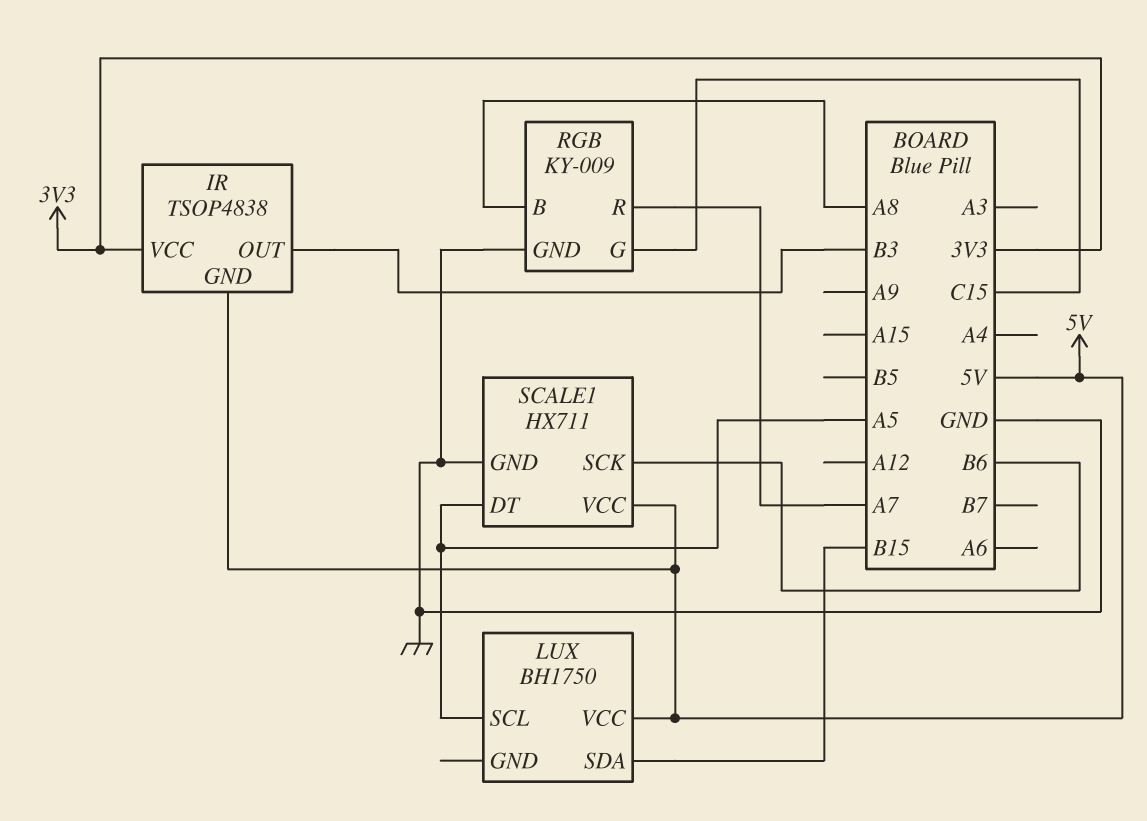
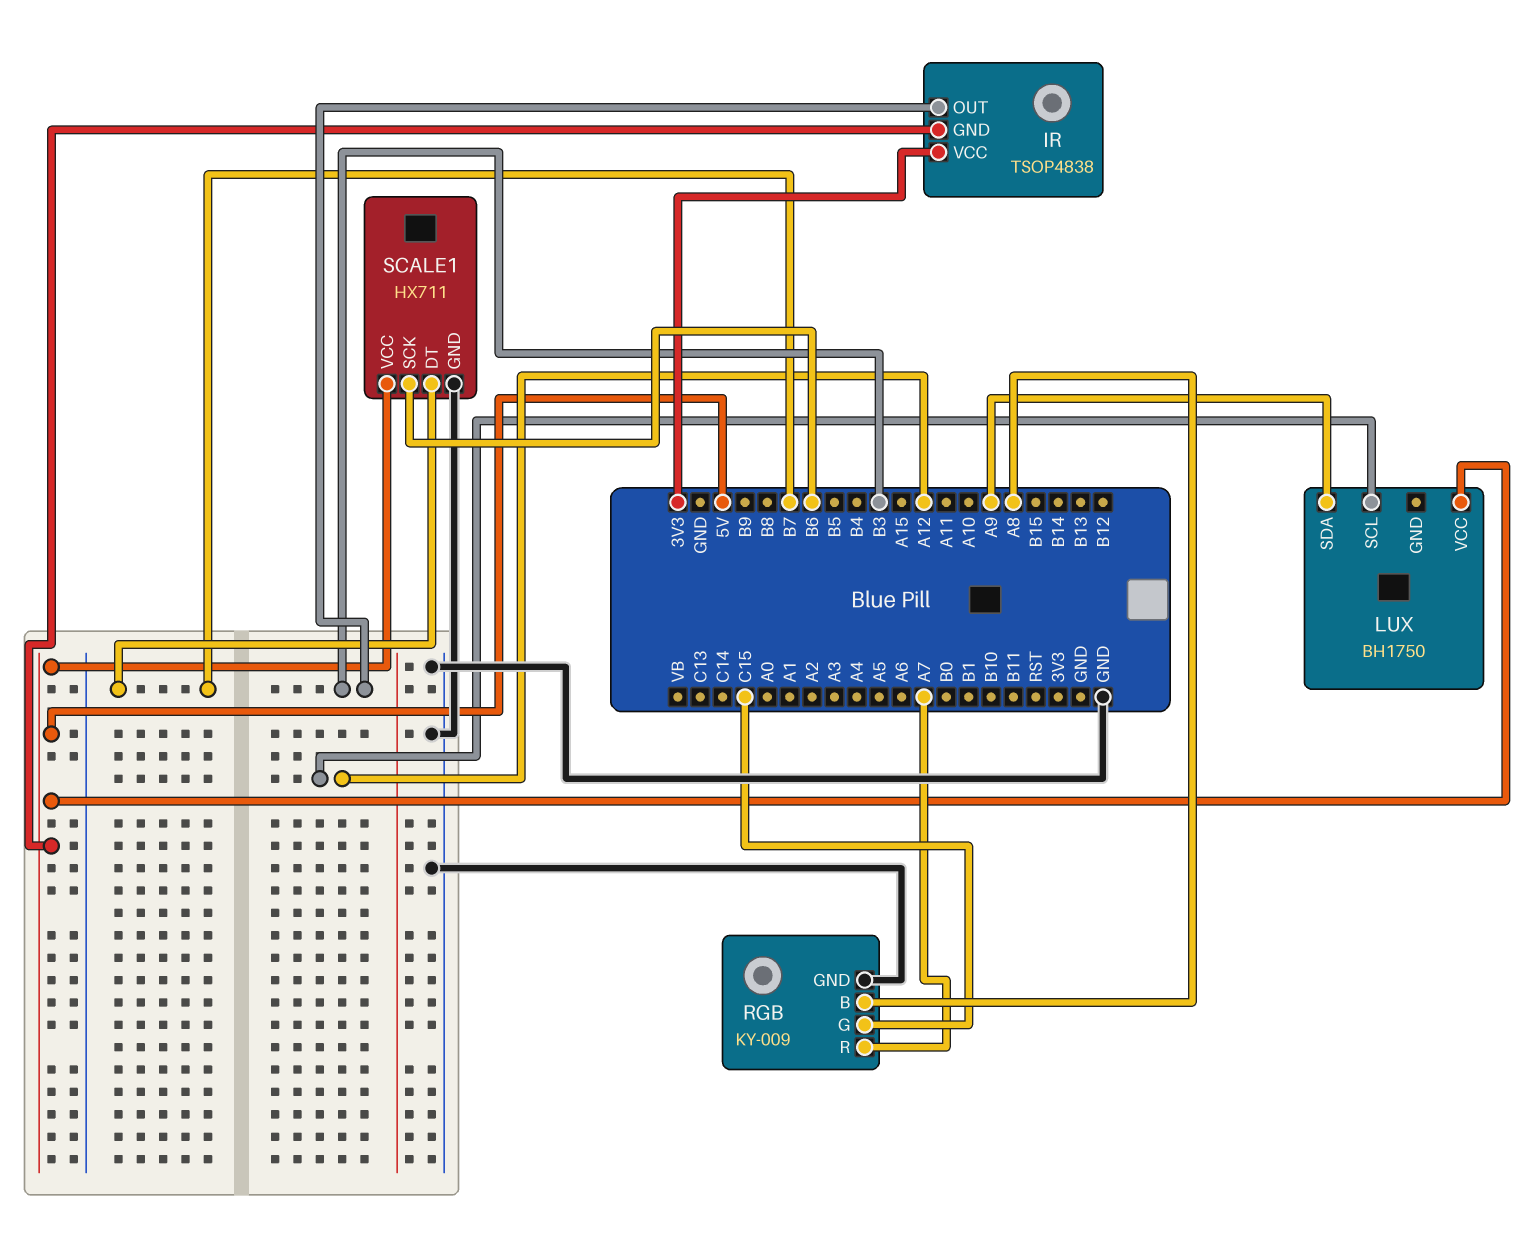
LUX pin SCL: A5 -> A12
LUX pin SDA: B15 -> A9
SCALE1 pin DT: A5 -> B7

